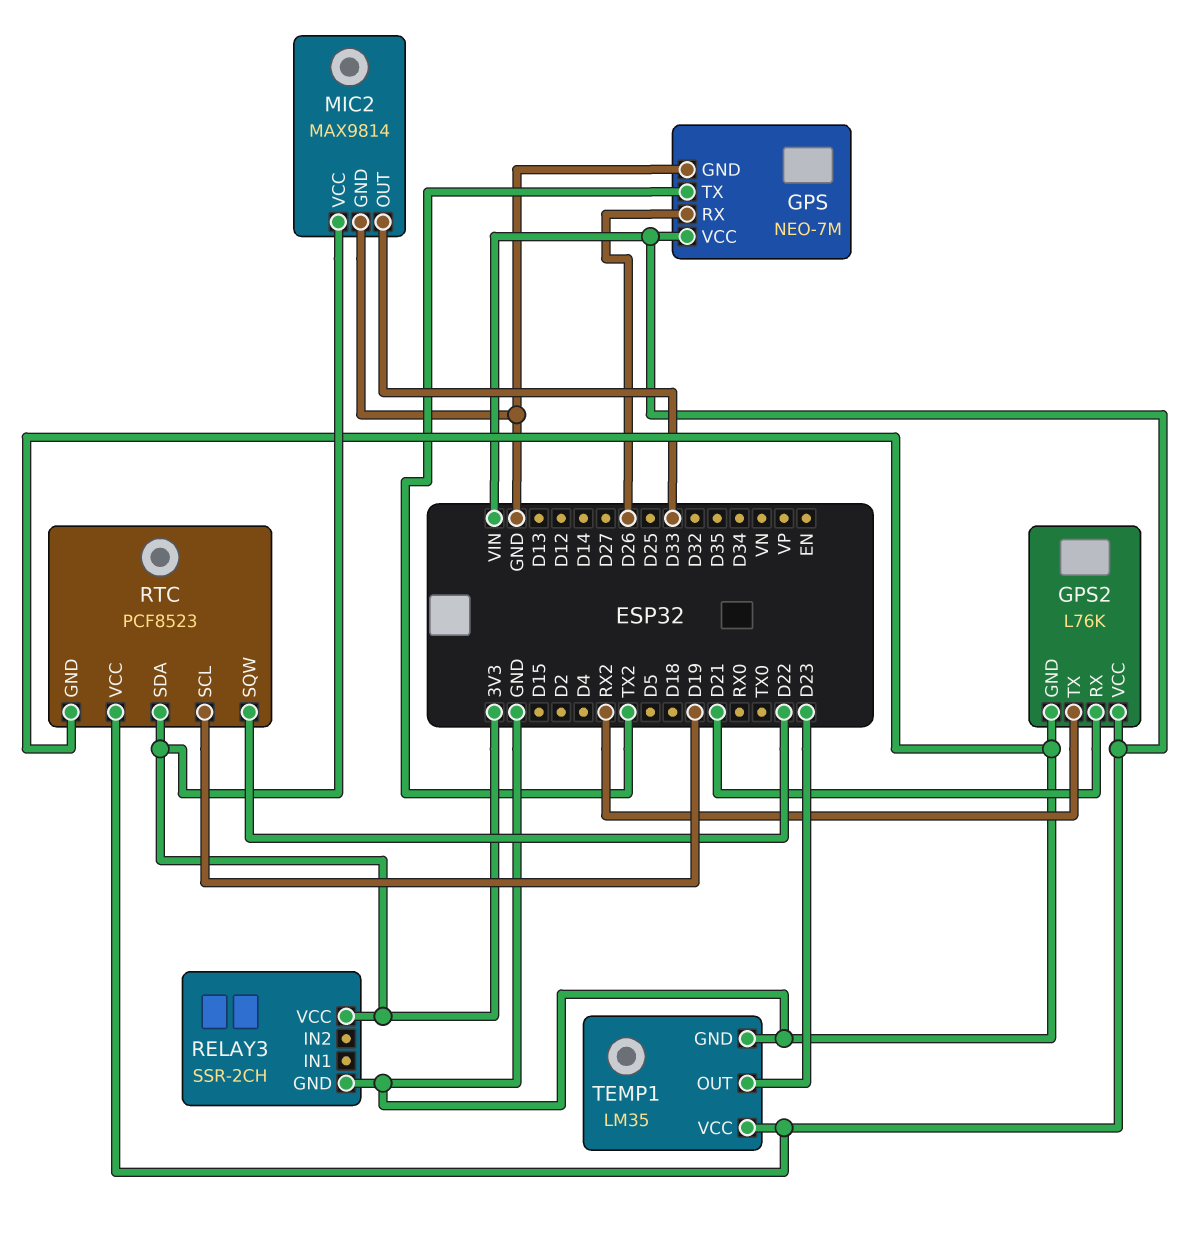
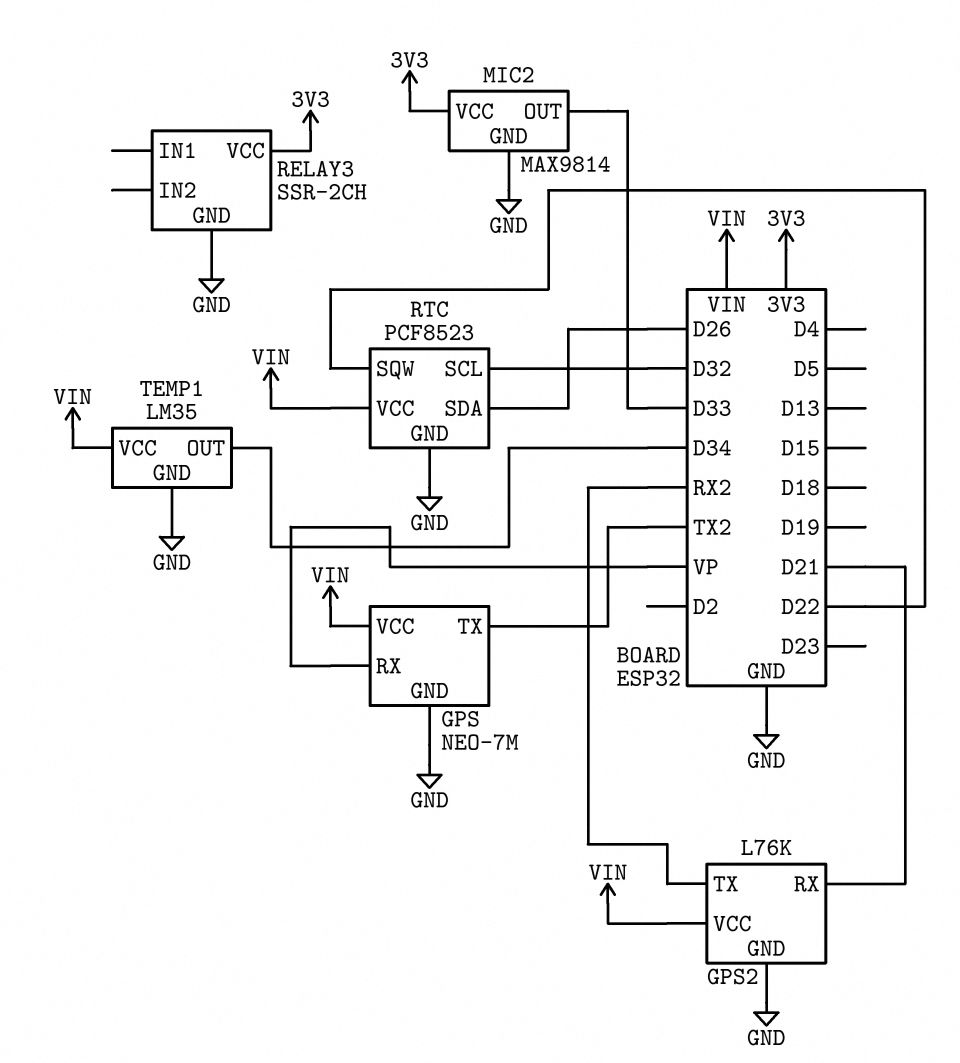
GPS pin RX: D26 -> VP
RTC pin SCL: D19 -> D32
RTC pin SDA: 3V3 -> D26
TEMP1 pin OUT: D23 -> D34

